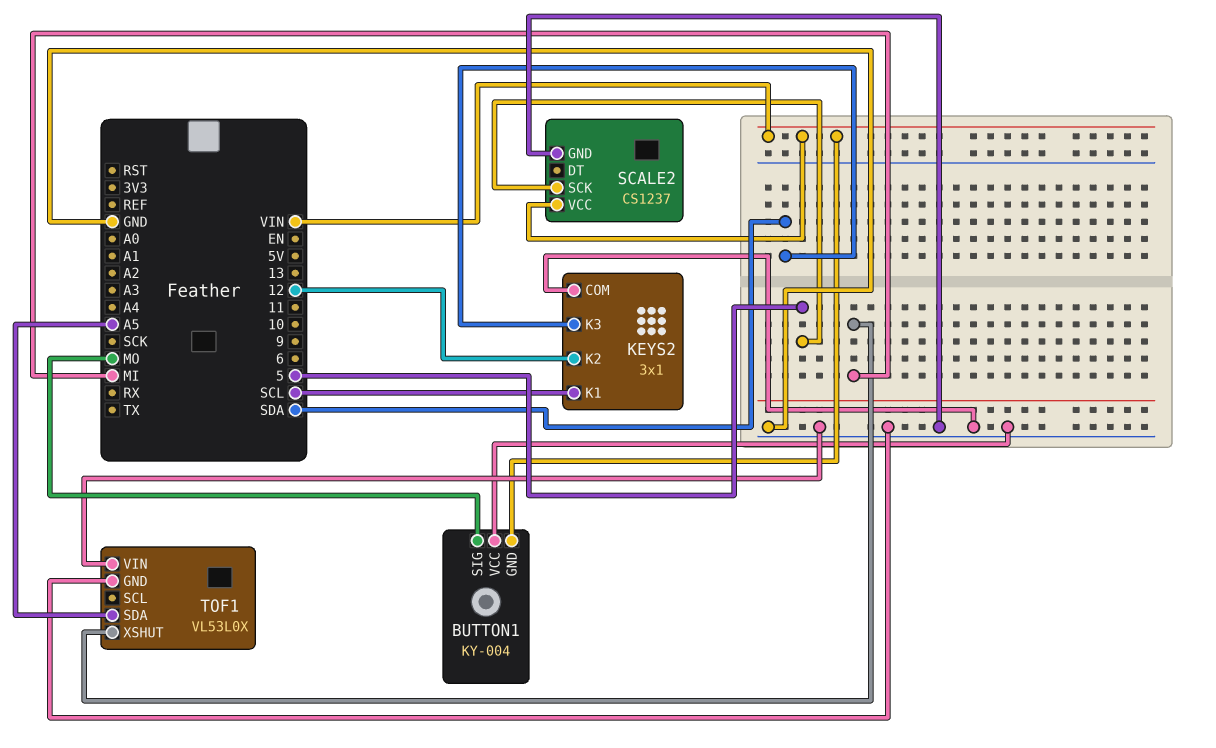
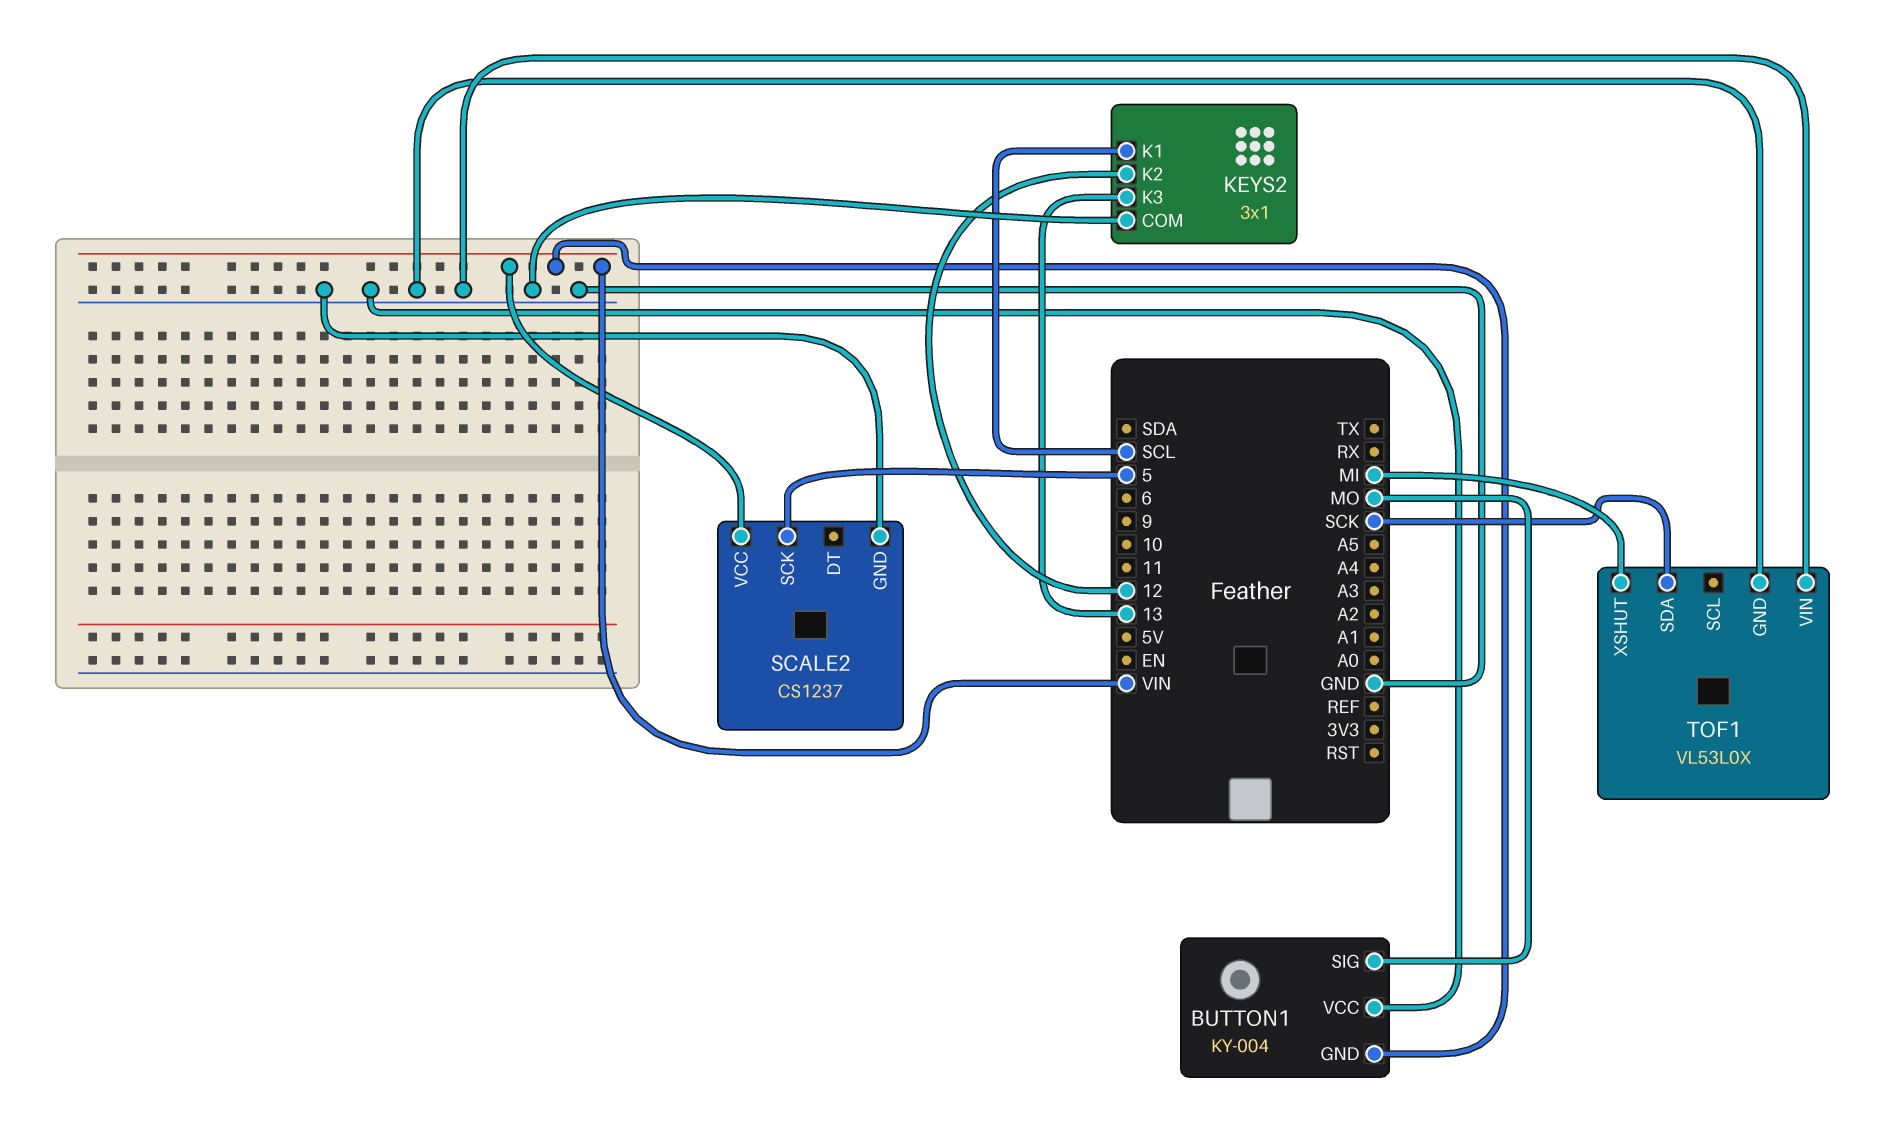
KEYS2 pin K3: SDA -> 13
TOF1 pin SDA: A5 -> SCK

